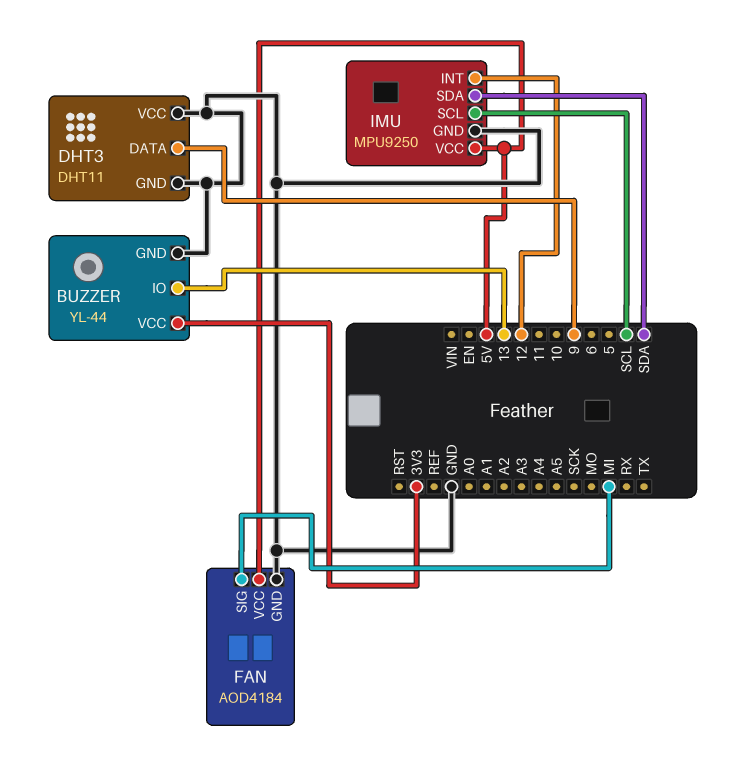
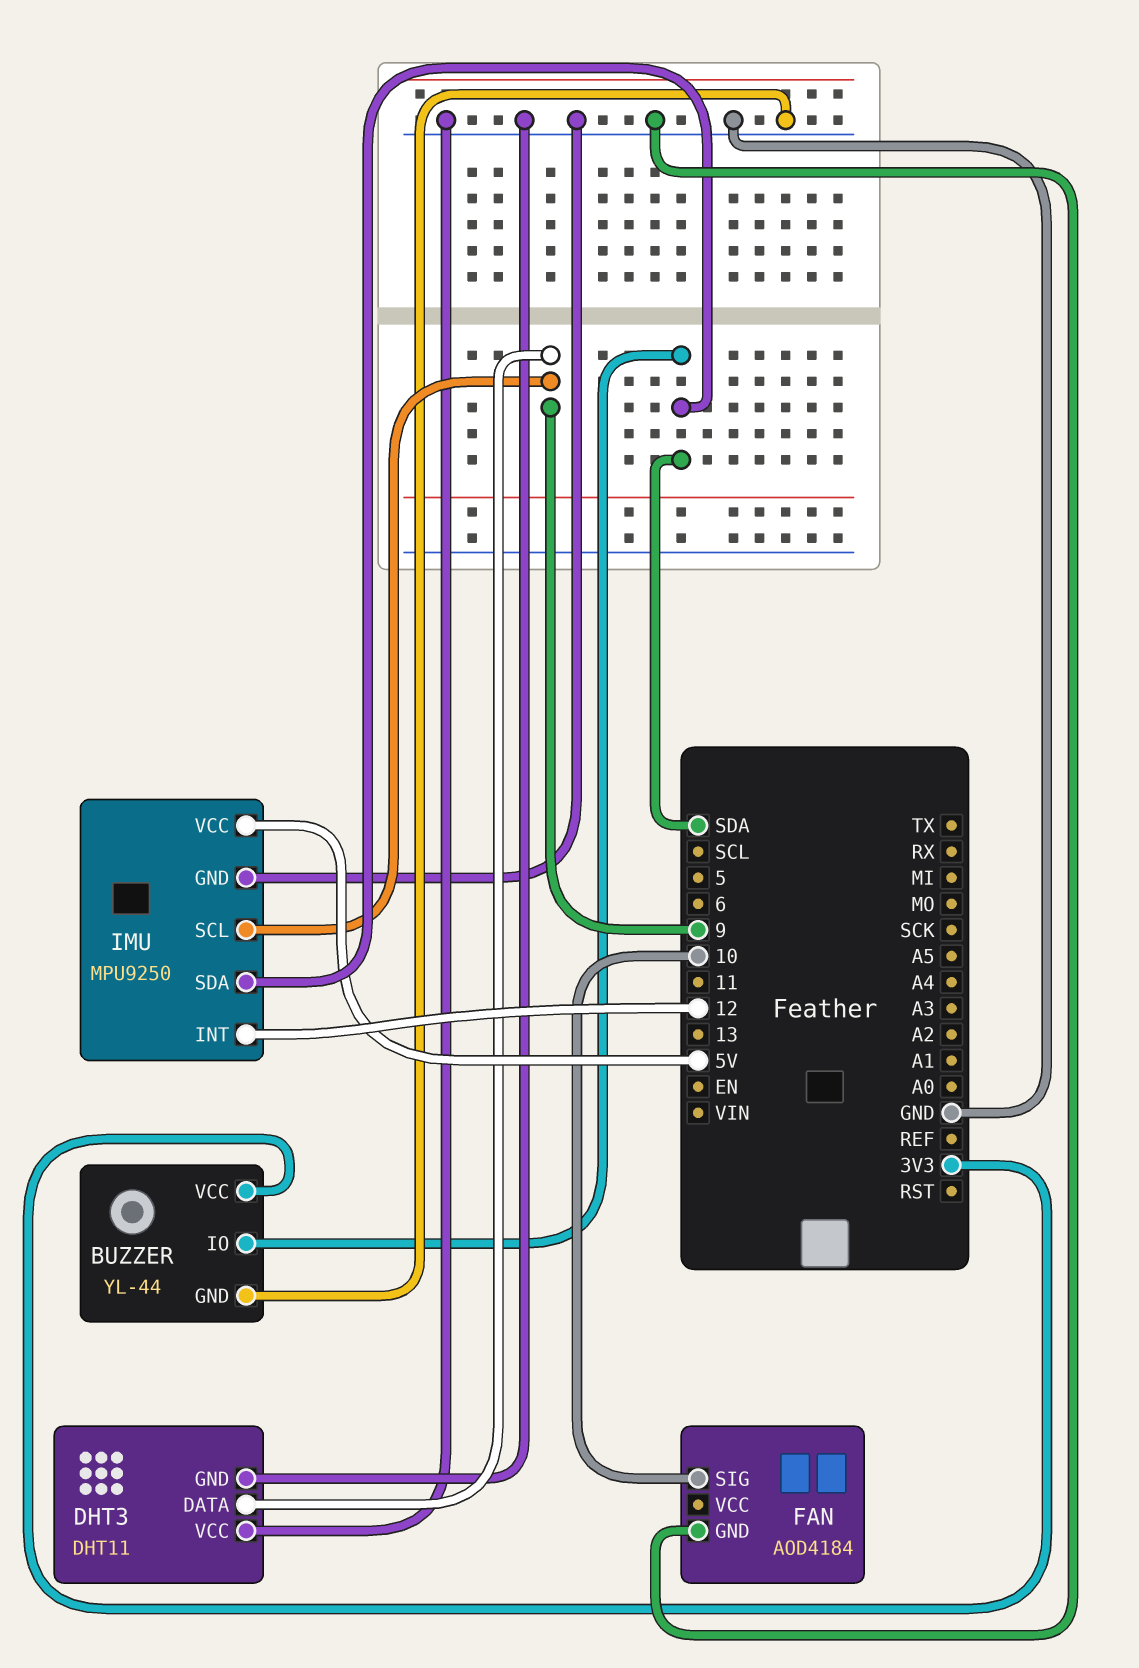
BUZZER pin IO: 13 -> SDA
FAN pin SIG: MI -> 10
FAN pin VCC: 5V -> none
IMU pin SCL: SCL -> 9

